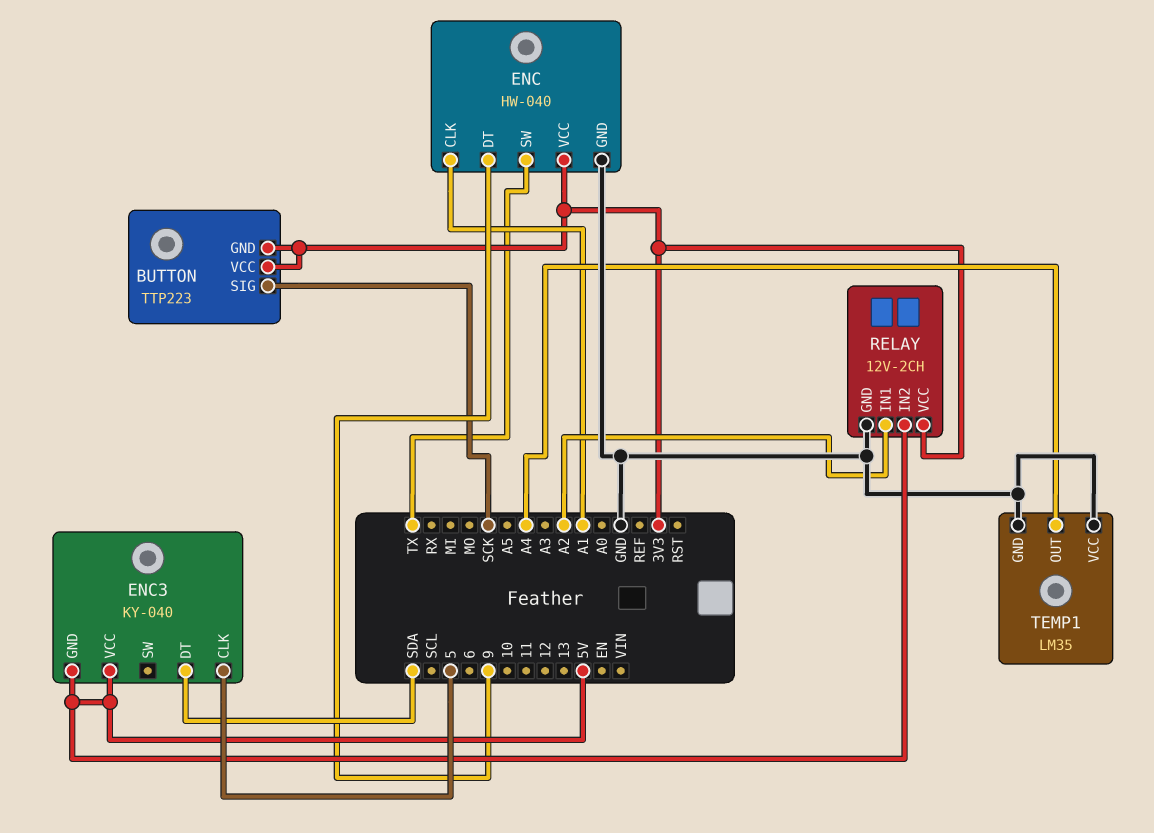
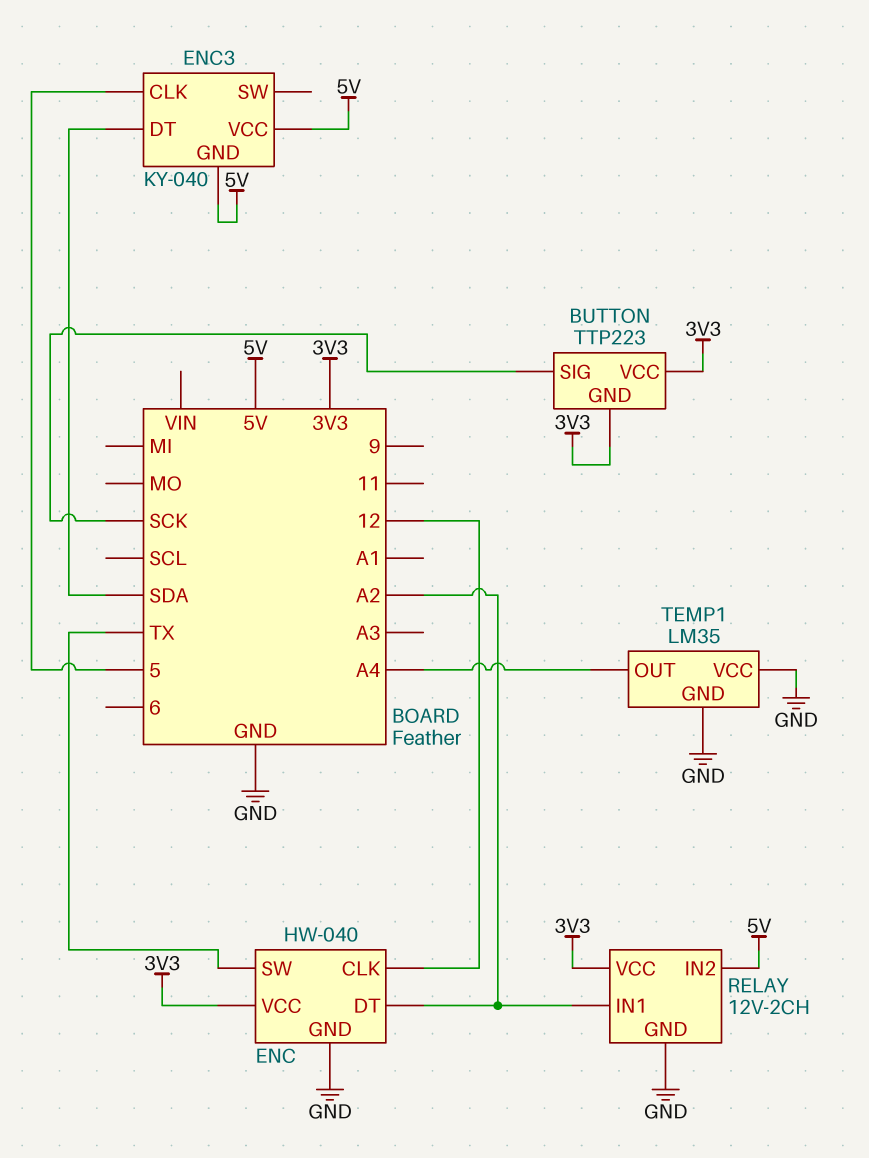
ENC pin CLK: A1 -> 12
ENC pin DT: 9 -> A2

